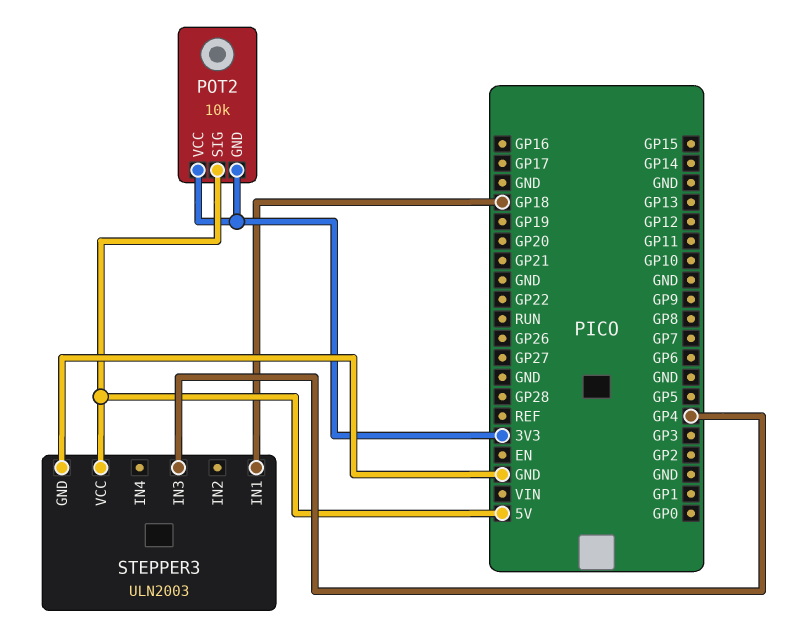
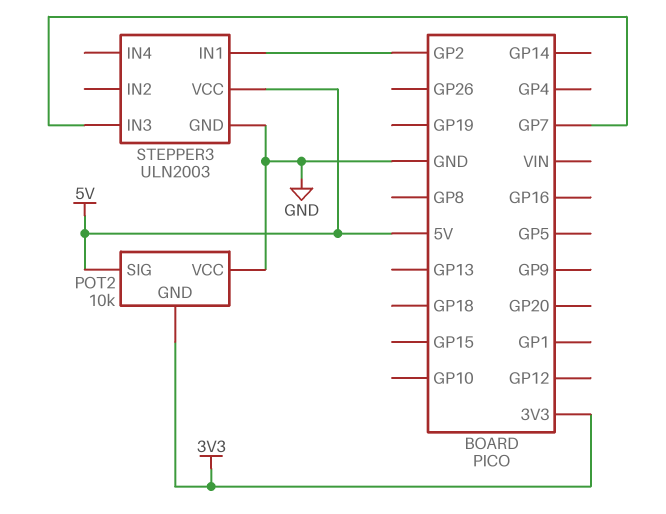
POT2 pin VCC: 3V3 -> GND
STEPPER3 pin IN1: GP18 -> GP2
STEPPER3 pin IN3: GP4 -> GP7

